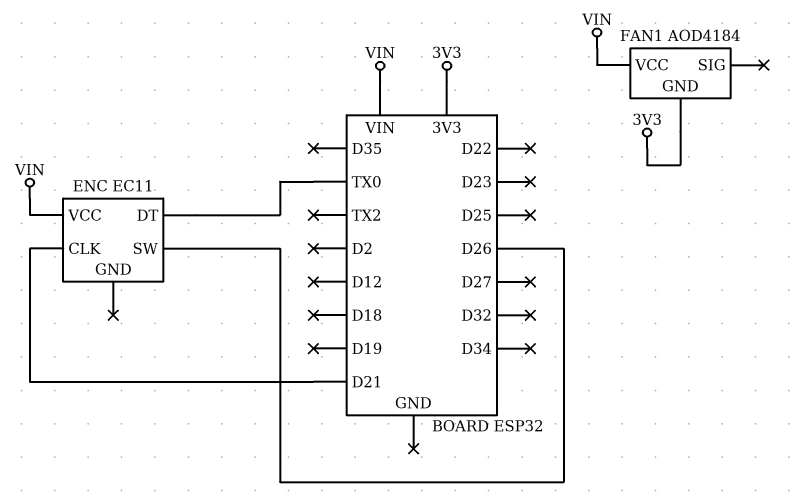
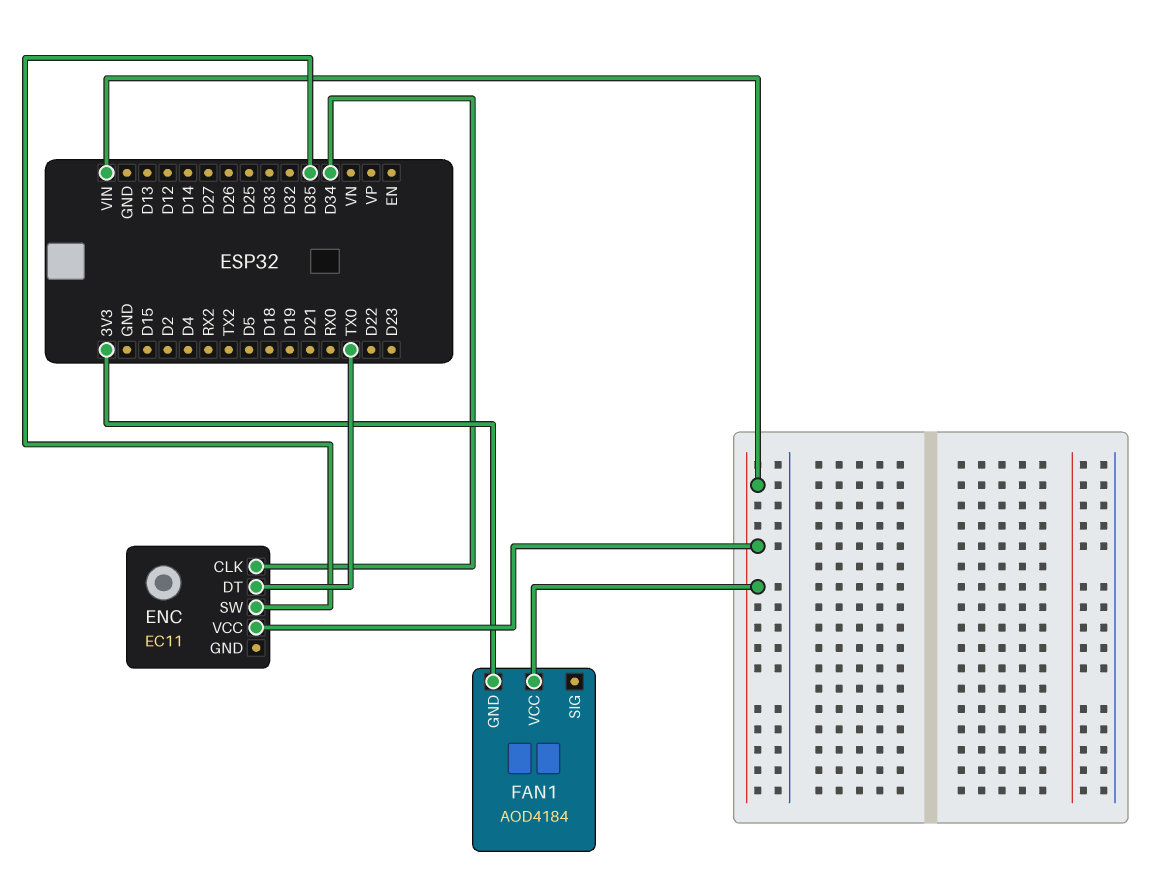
ENC pin CLK: D21 -> D34
ENC pin SW: D26 -> D35

